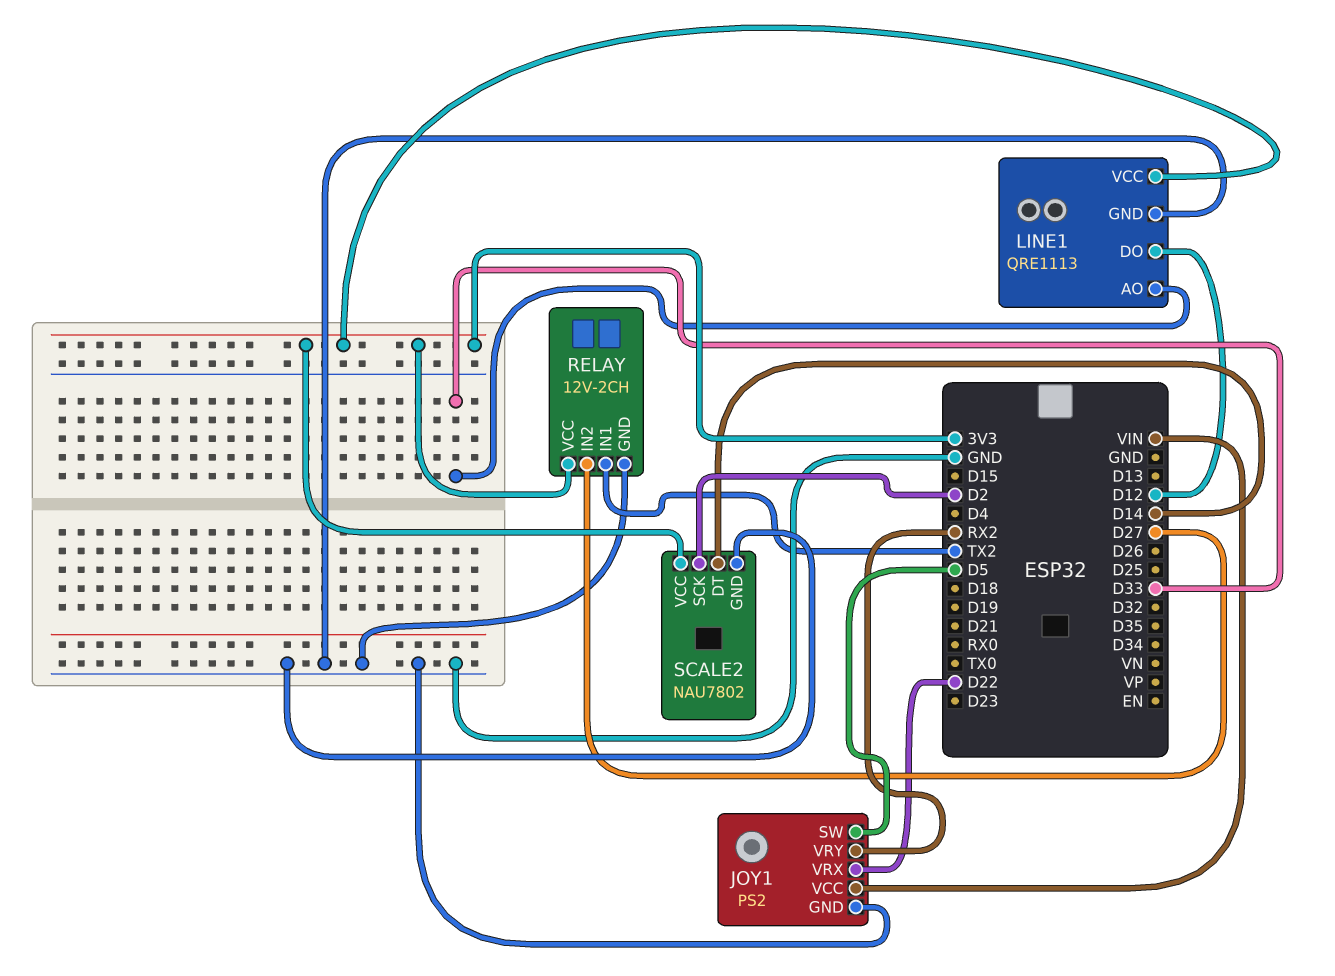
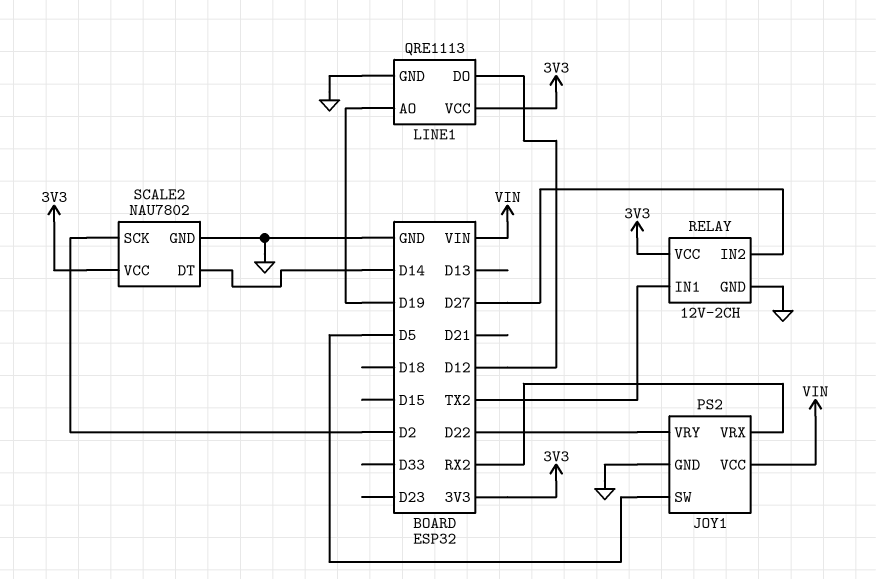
JOY1 pin VRX: D22 -> RX2
JOY1 pin VRY: RX2 -> D22
LINE1 pin AO: D33 -> D19

